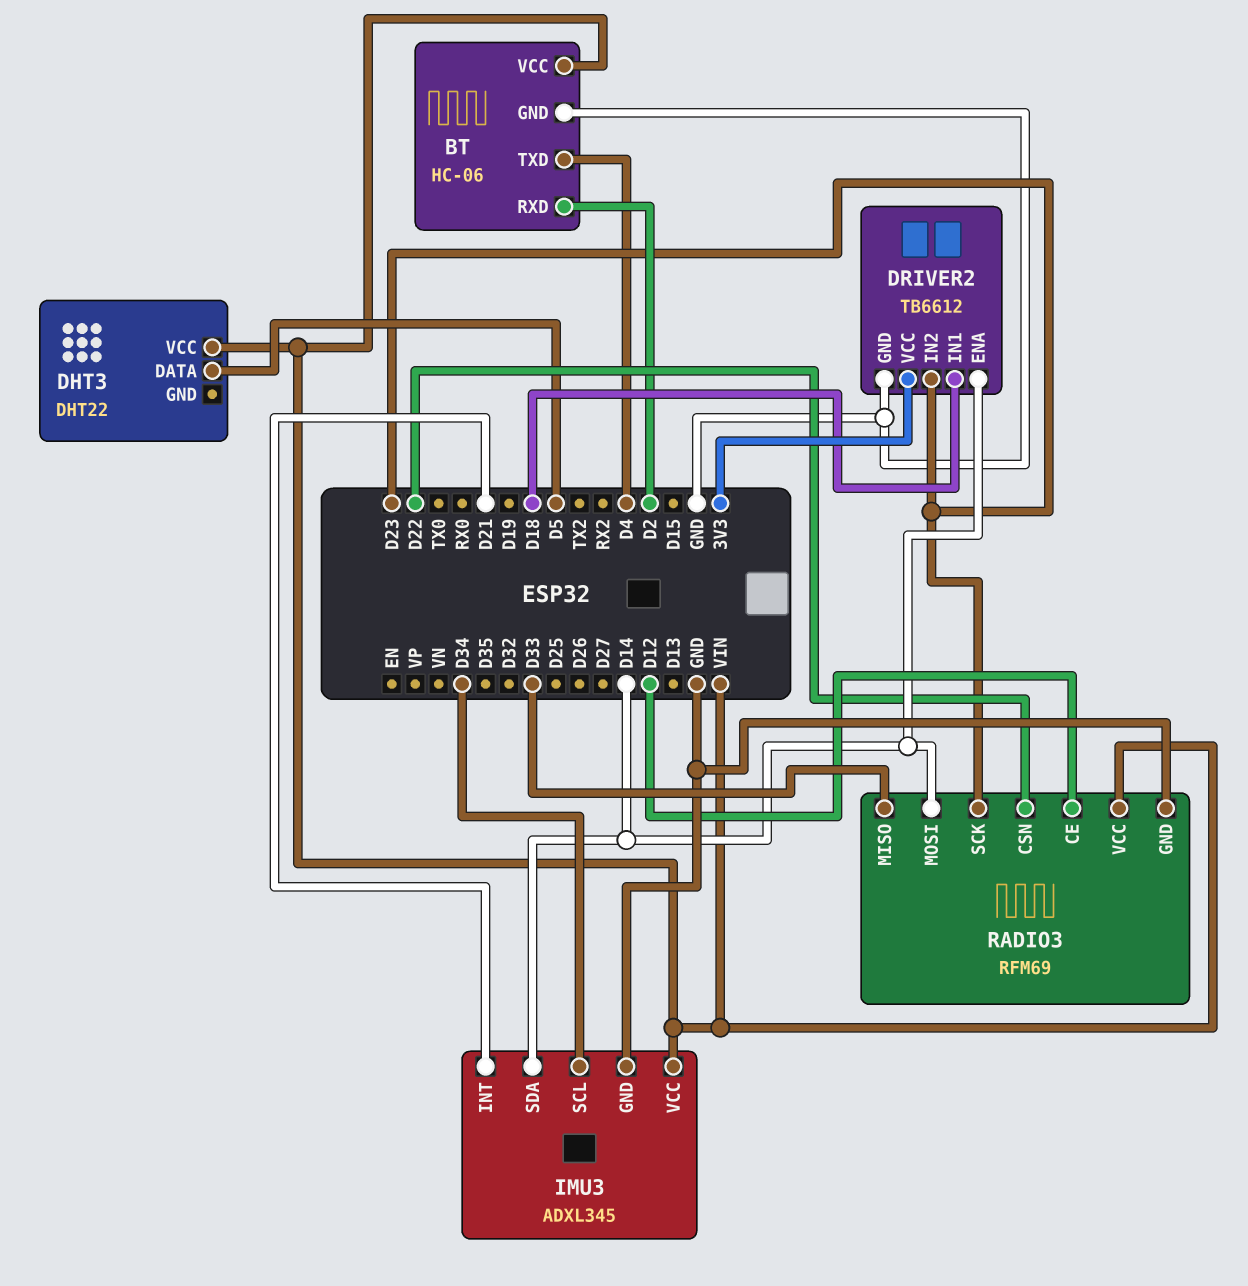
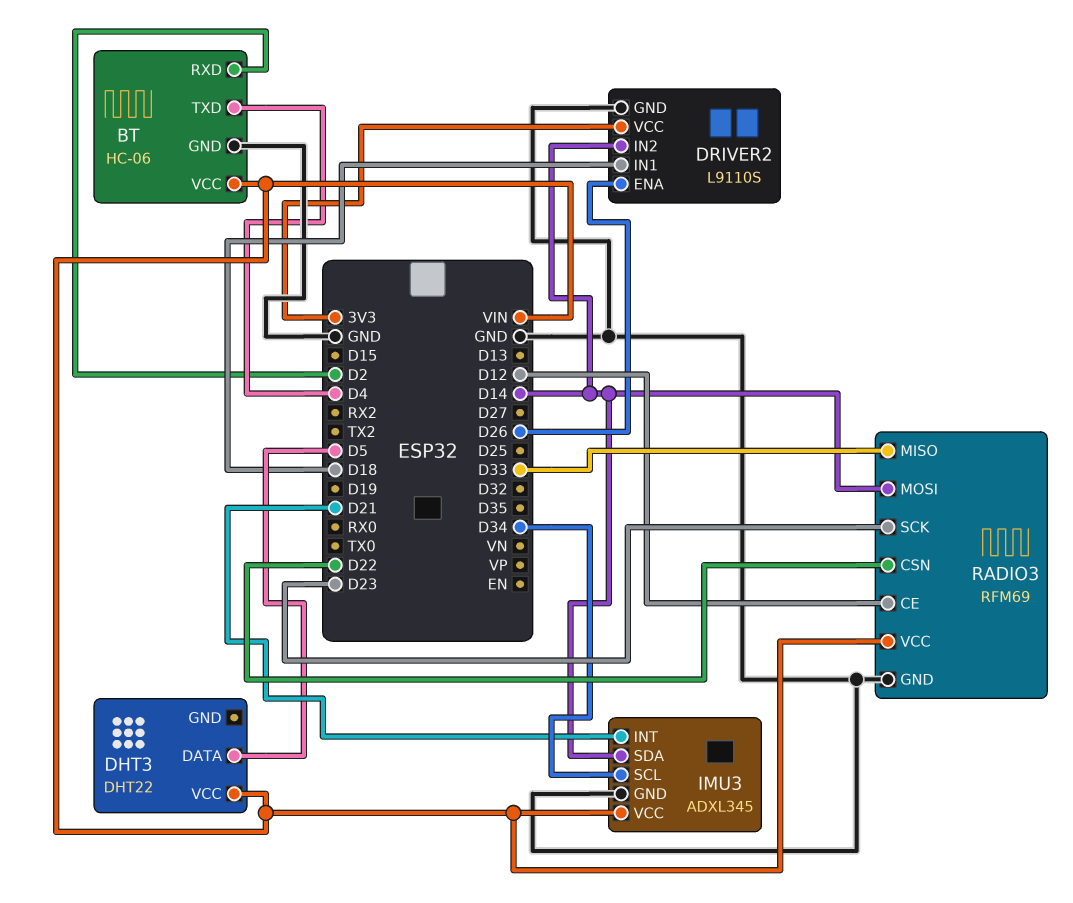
DRIVER2: TB6612 -> L9110S
DRIVER2 pin ENA: D14 -> D26
DRIVER2 pin IN2: D23 -> D14

